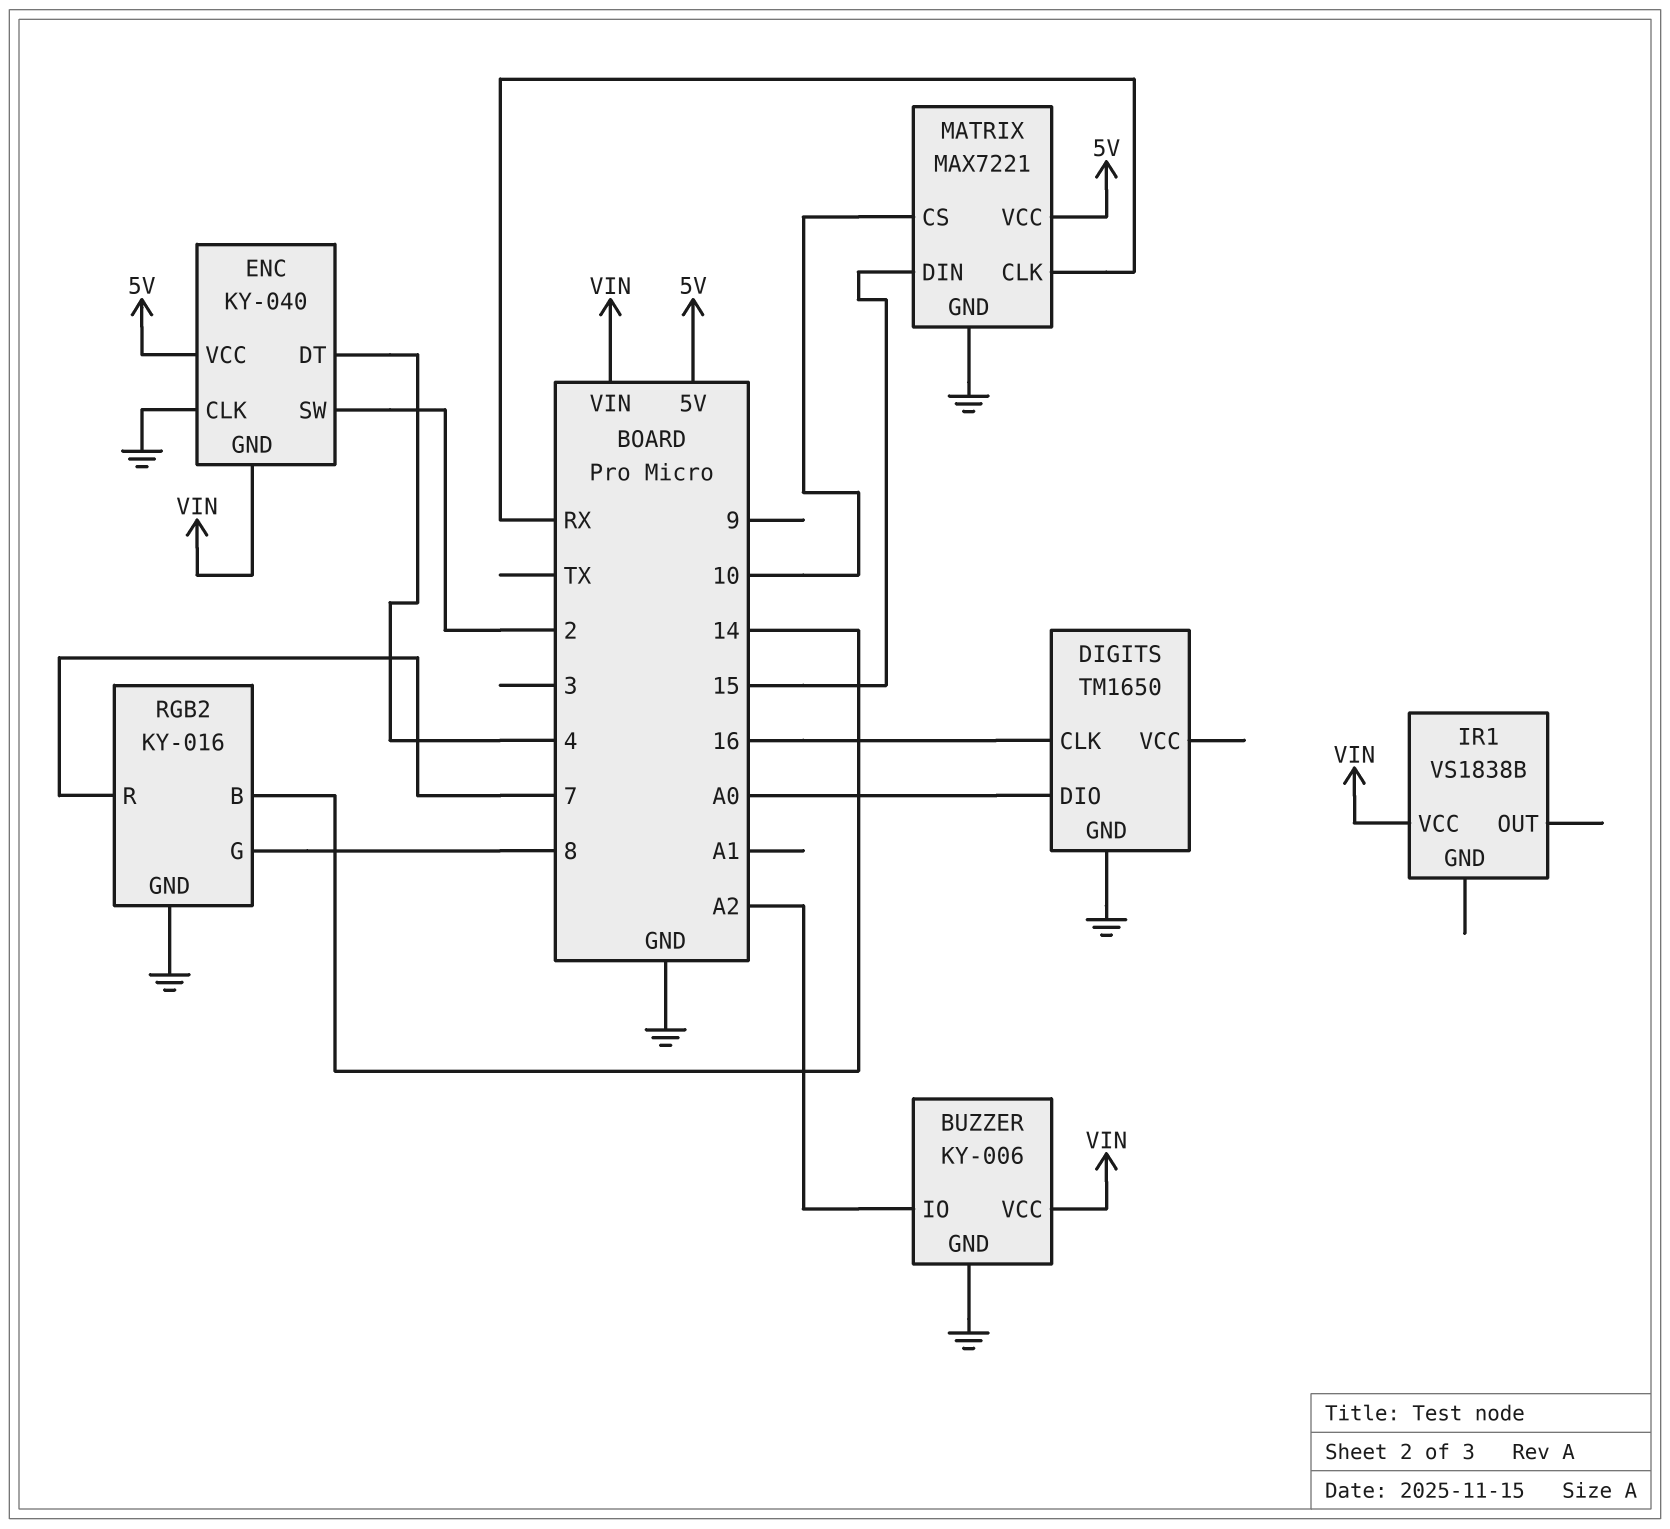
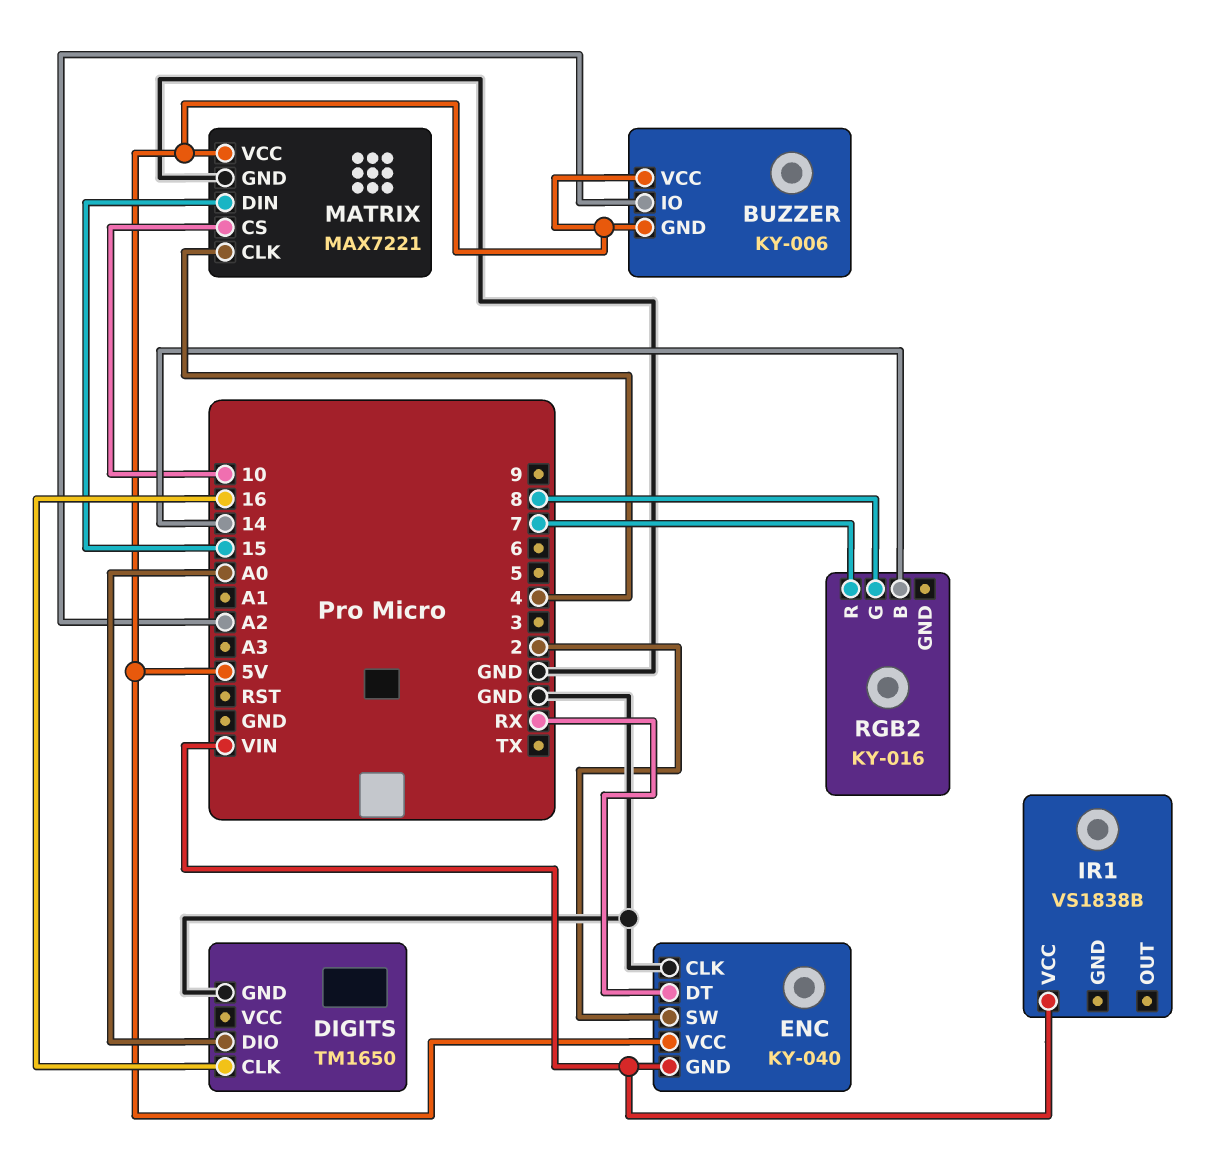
BUZZER pin GND: GND -> 5V
BUZZER pin VCC: VIN -> 5V
ENC pin DT: 4 -> RX
MATRIX pin CLK: RX -> 4
RGB2 pin GND: GND -> none

